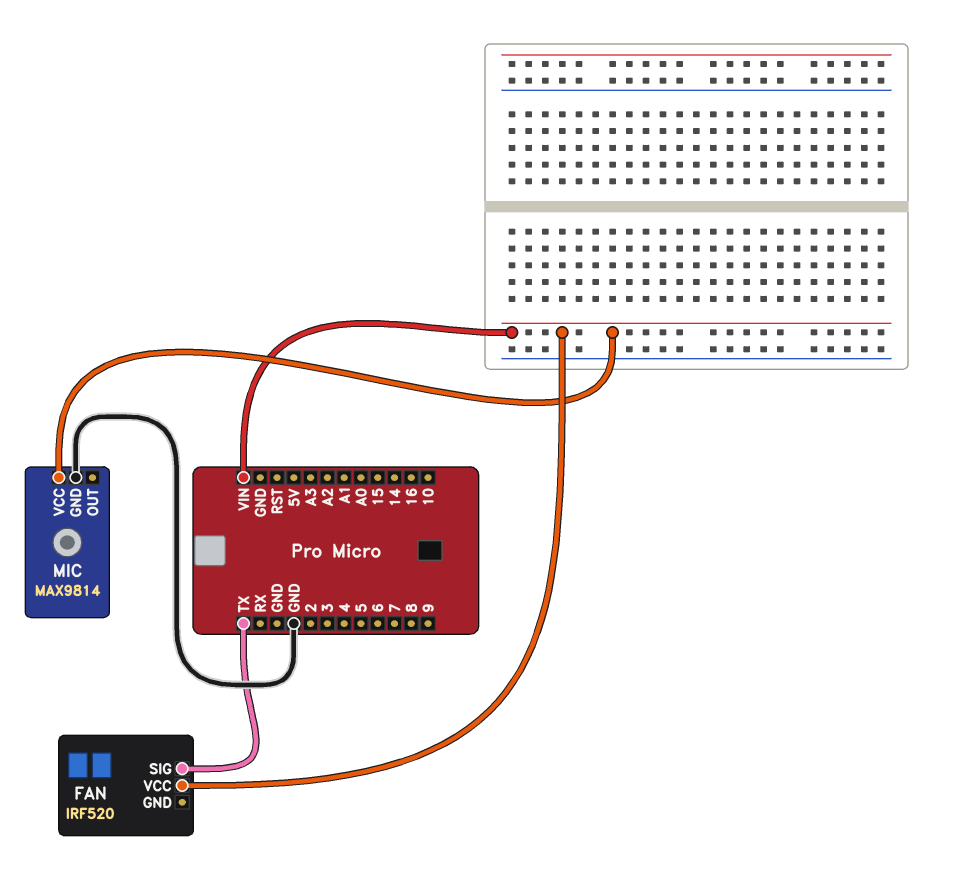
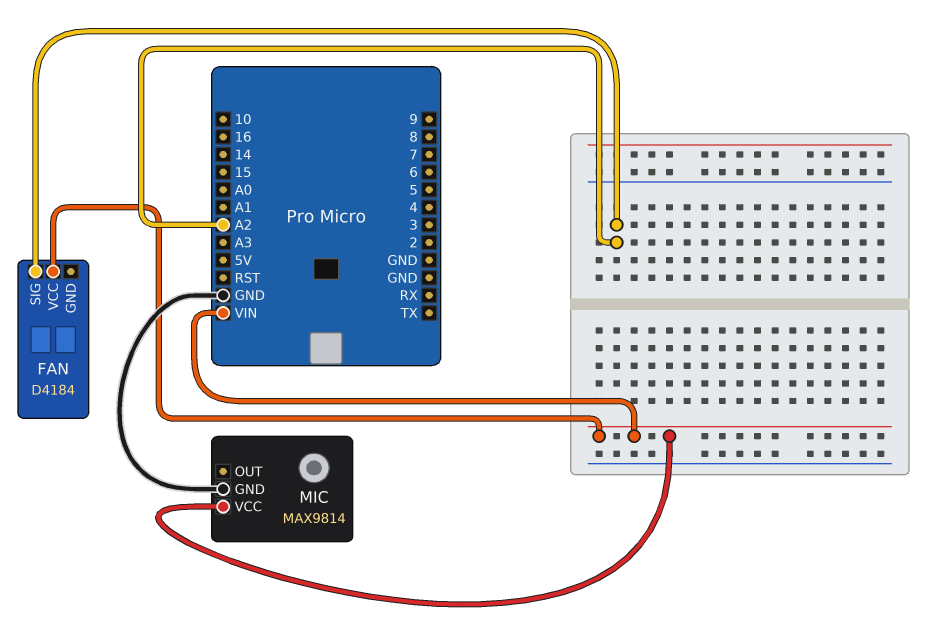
FAN: IRF520 -> D4184
FAN pin SIG: TX -> A2

